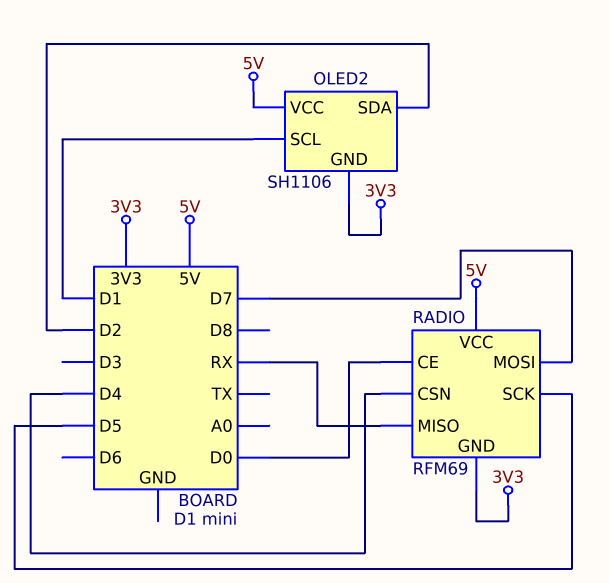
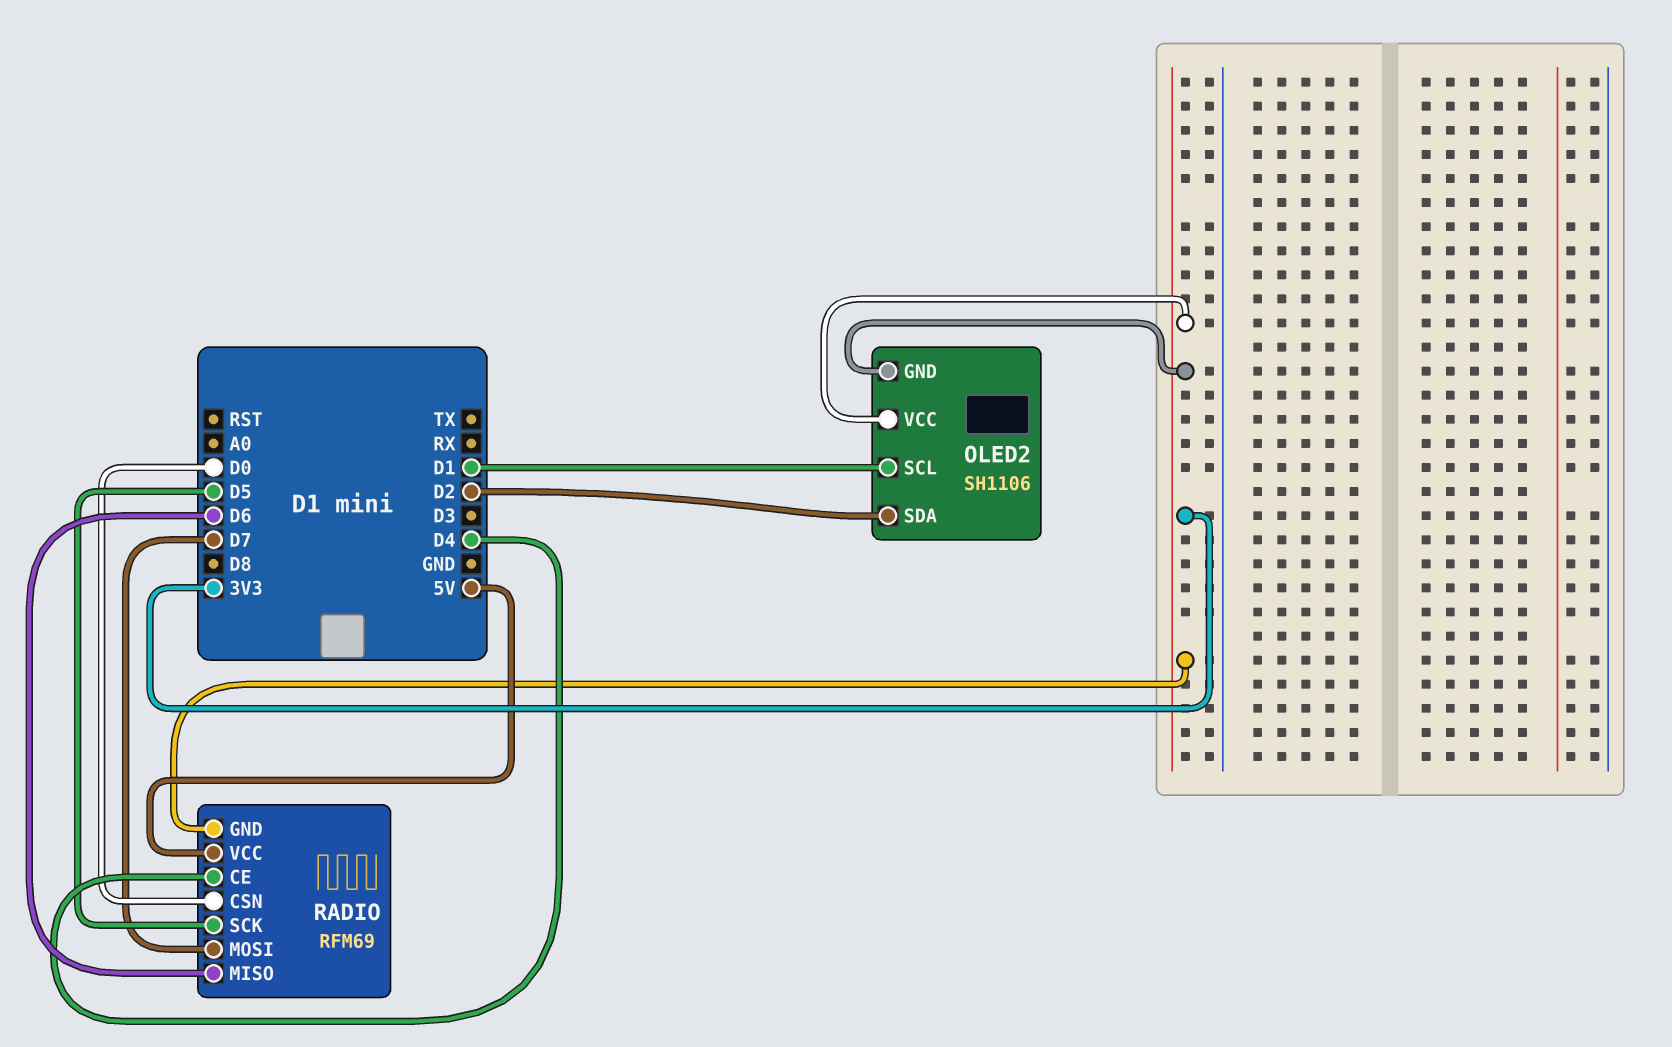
OLED2 pin VCC: 5V -> 3V3
RADIO pin CE: D0 -> D4
RADIO pin CSN: D4 -> D0
RADIO pin MISO: RX -> D6

